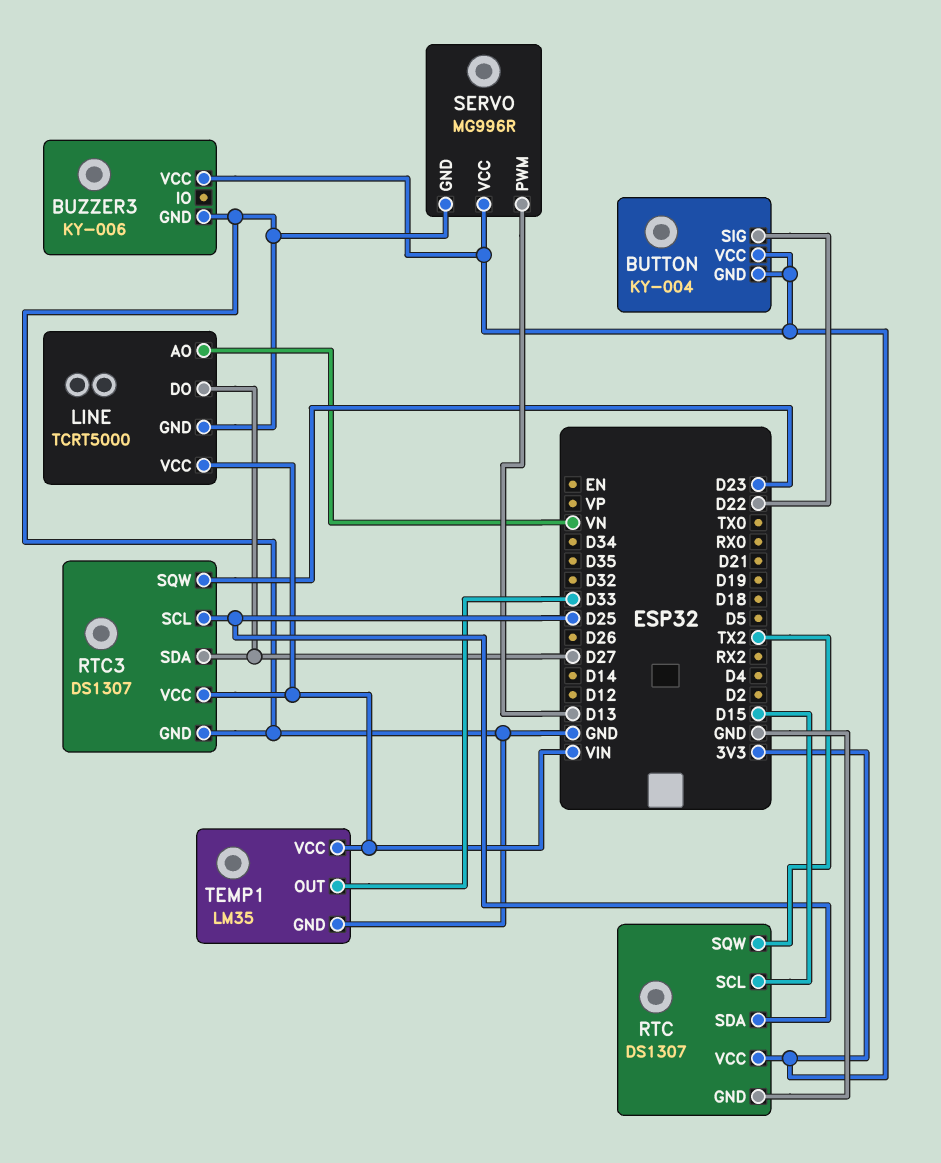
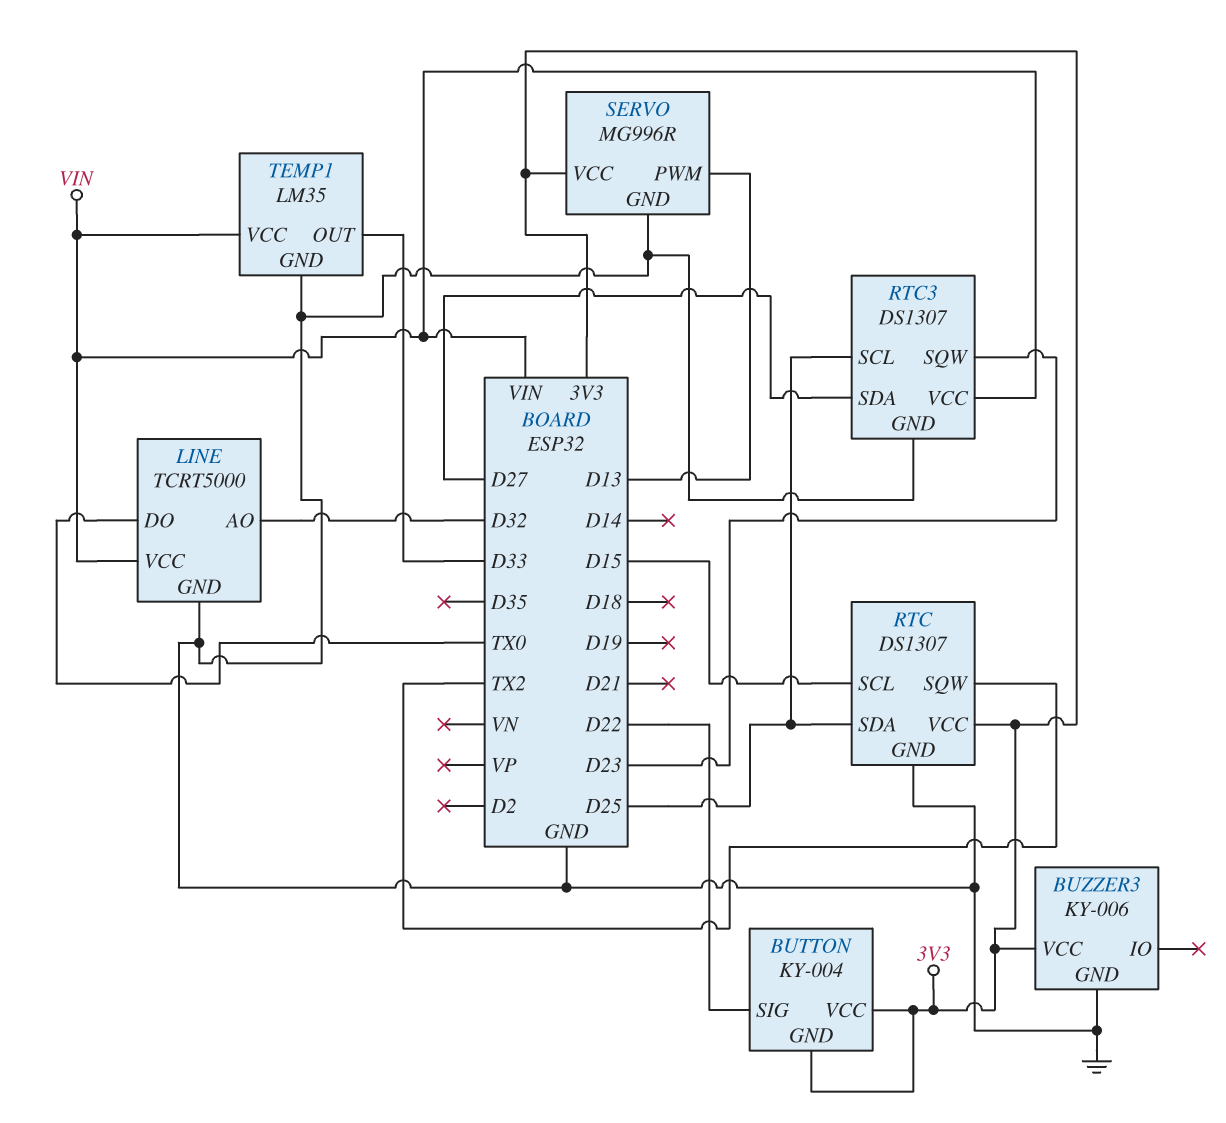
LINE pin AO: VN -> D32
LINE pin DO: D27 -> TX0

